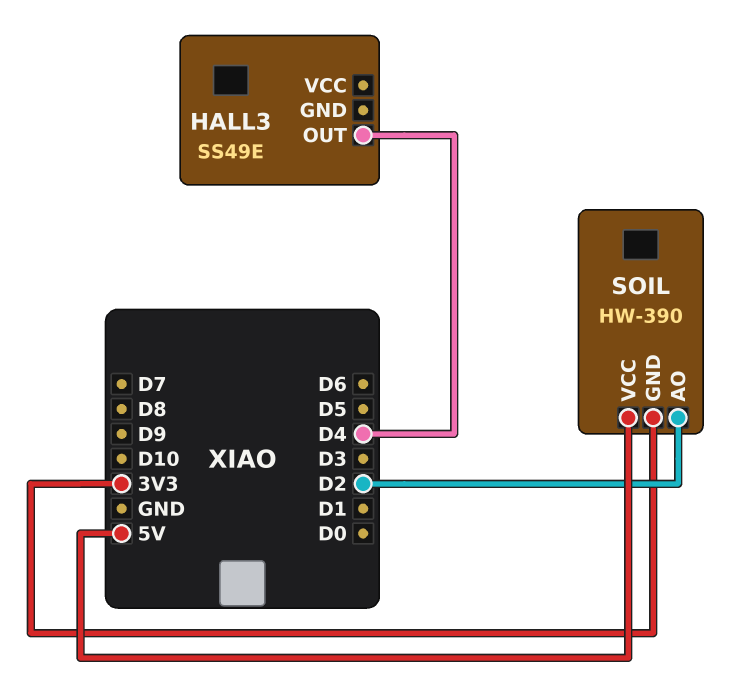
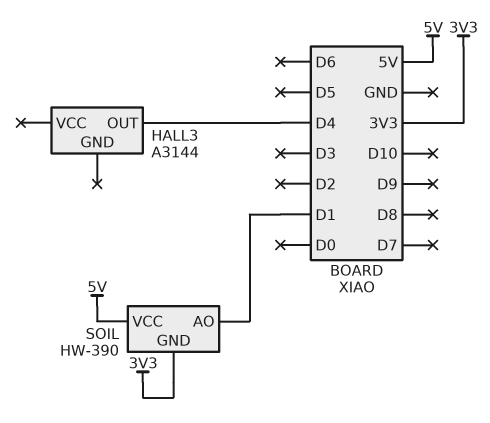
HALL3: SS49E -> A3144
SOIL pin AO: D2 -> D1

